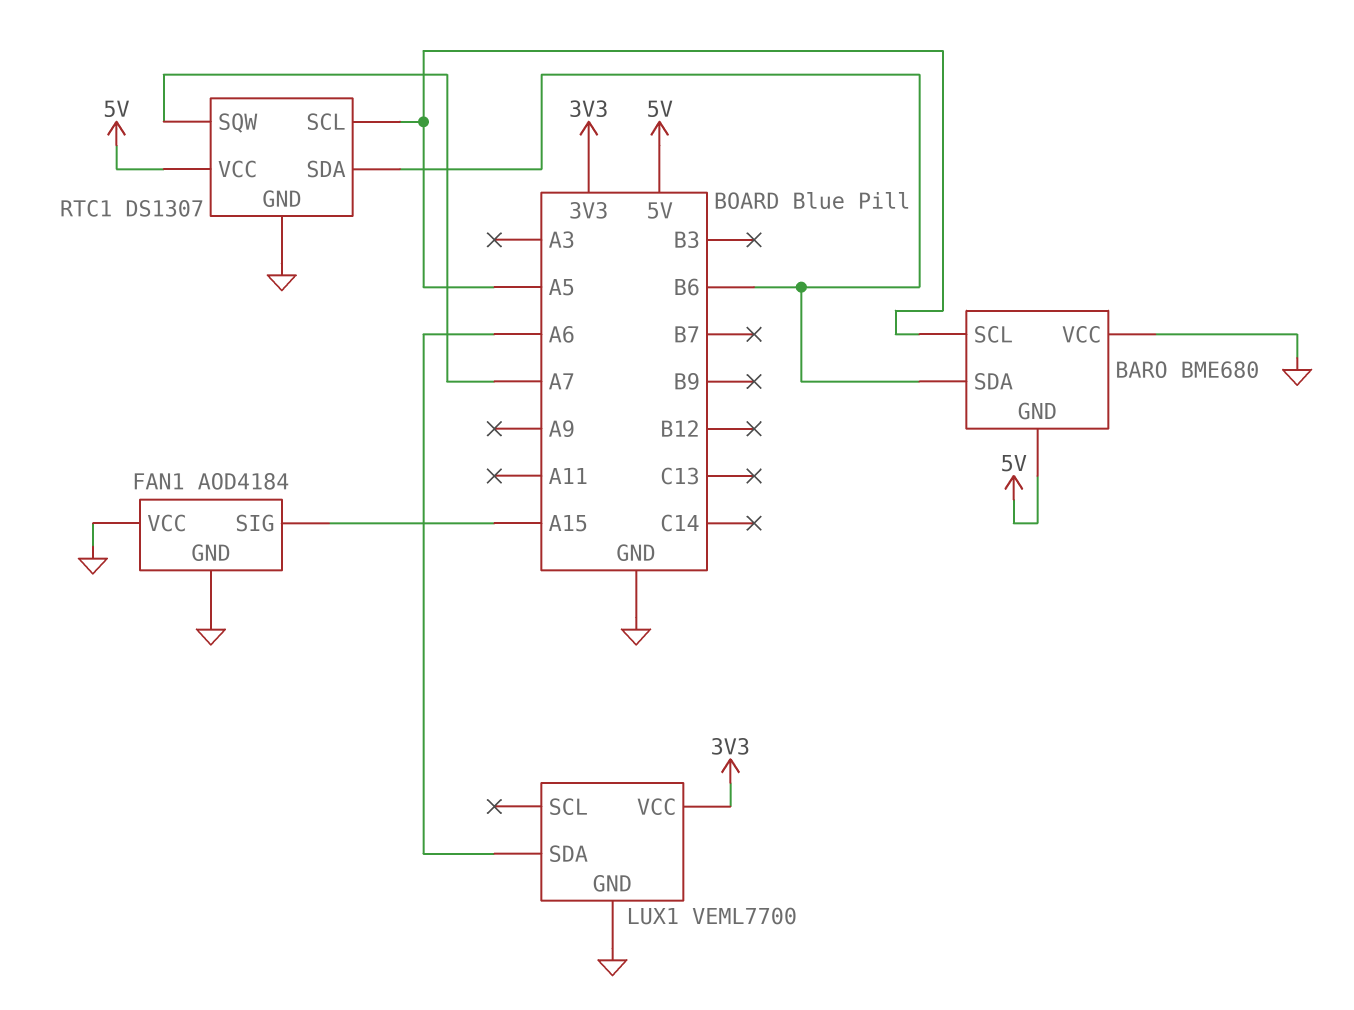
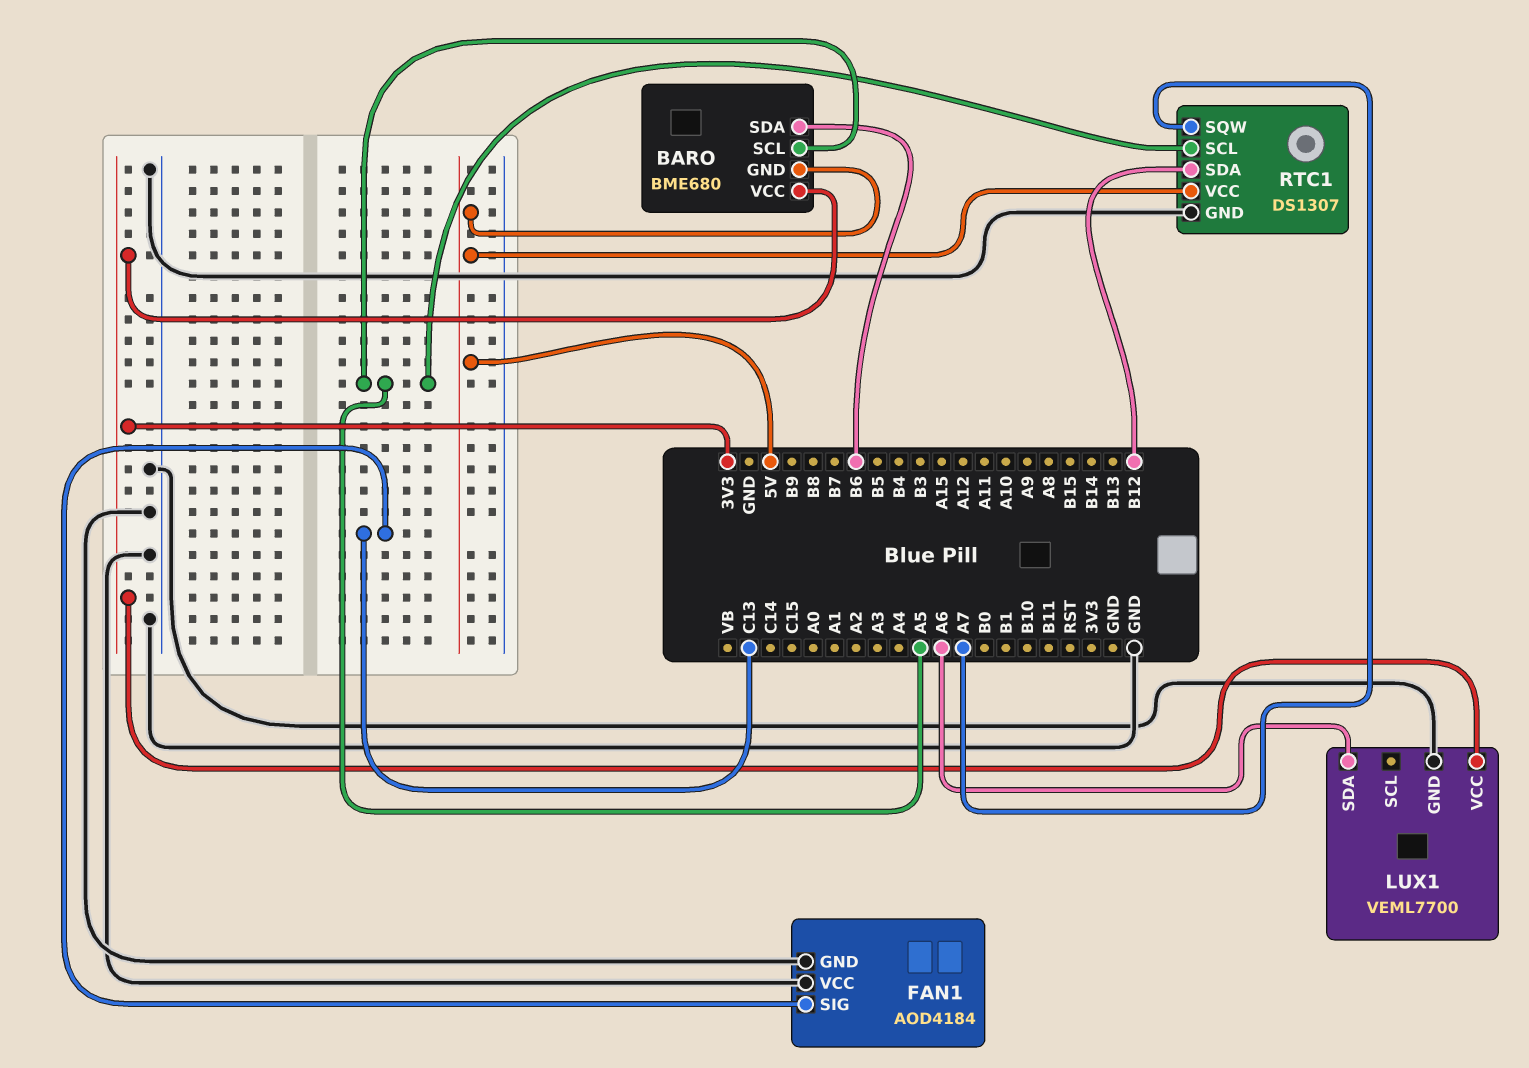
BARO pin VCC: GND -> 3V3
FAN1 pin SIG: A15 -> C13
RTC1 pin SDA: B6 -> B12

